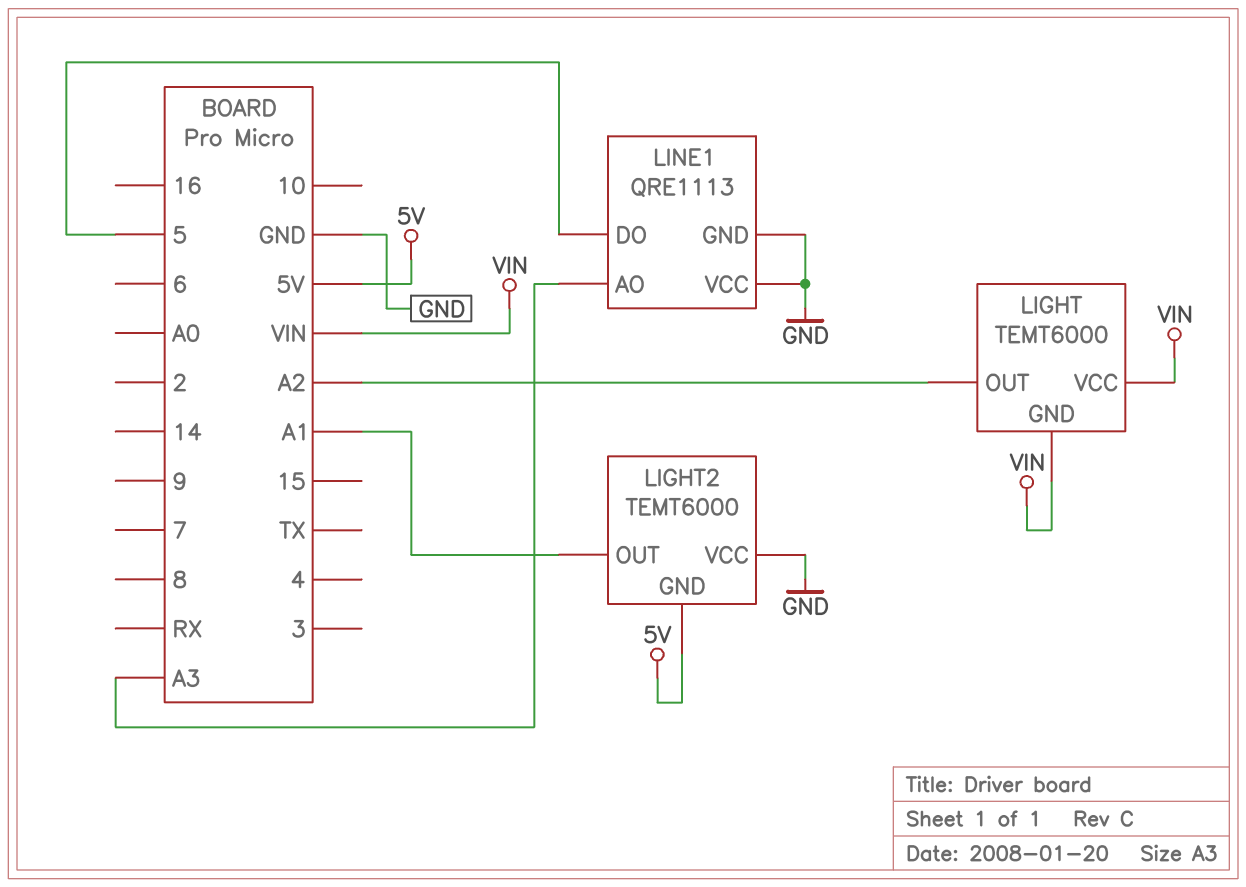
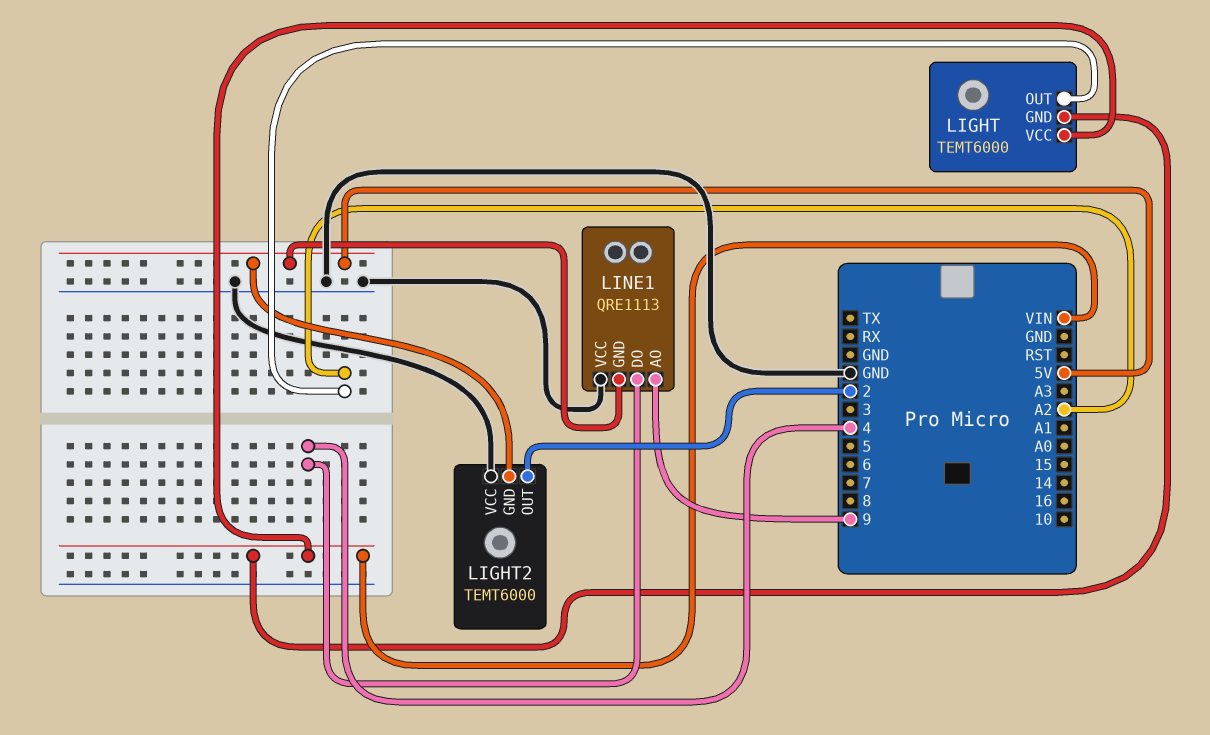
LIGHT2 pin OUT: A1 -> 2
LINE1 pin AO: A3 -> 9
LINE1 pin DO: 5 -> 4
LINE1 pin GND: GND -> 5V

